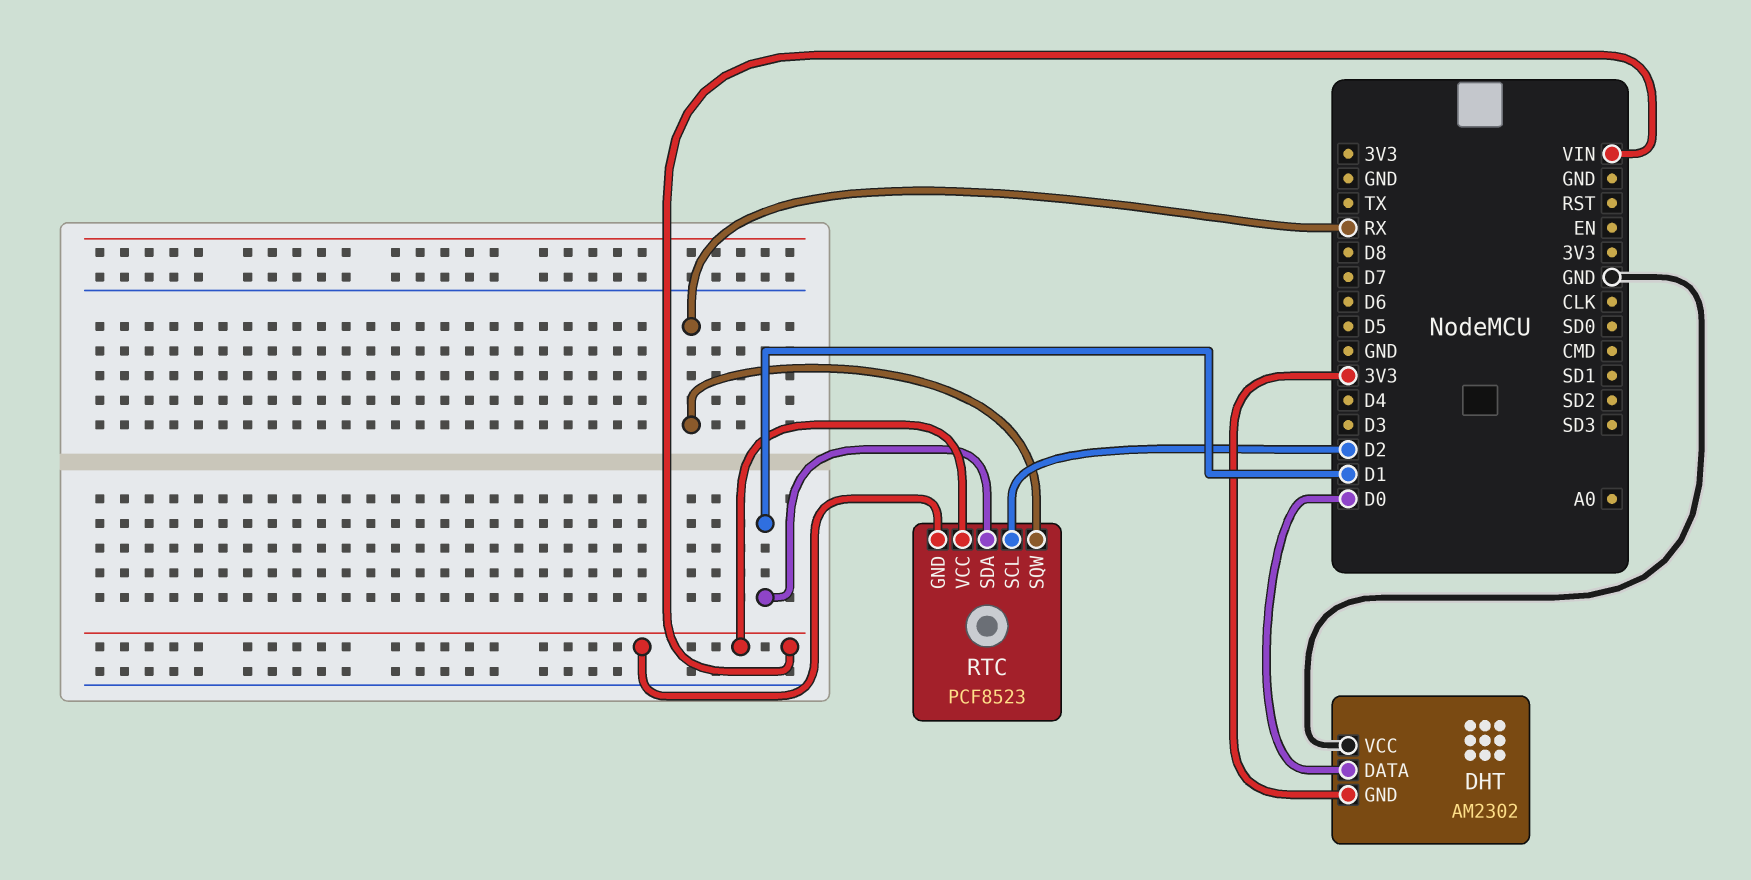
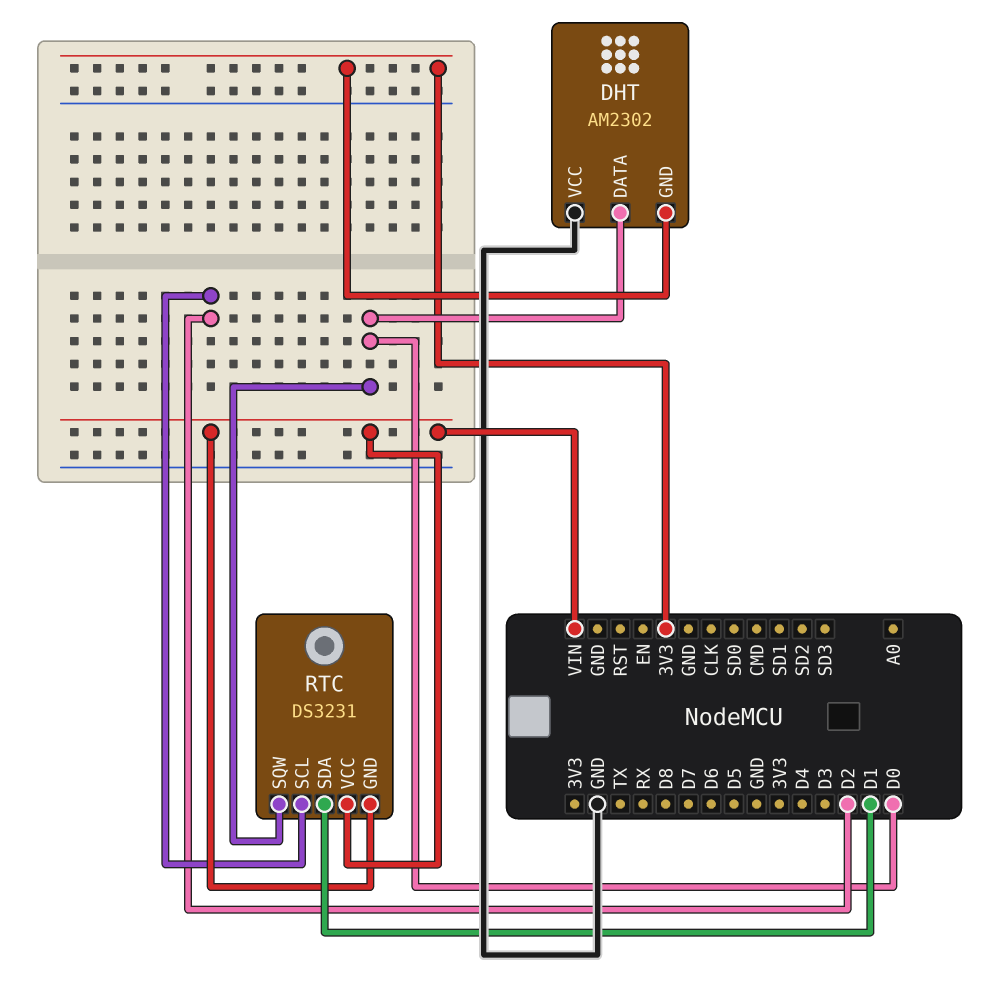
RTC: PCF8523 -> DS3231
RTC pin SQW: RX -> D0

